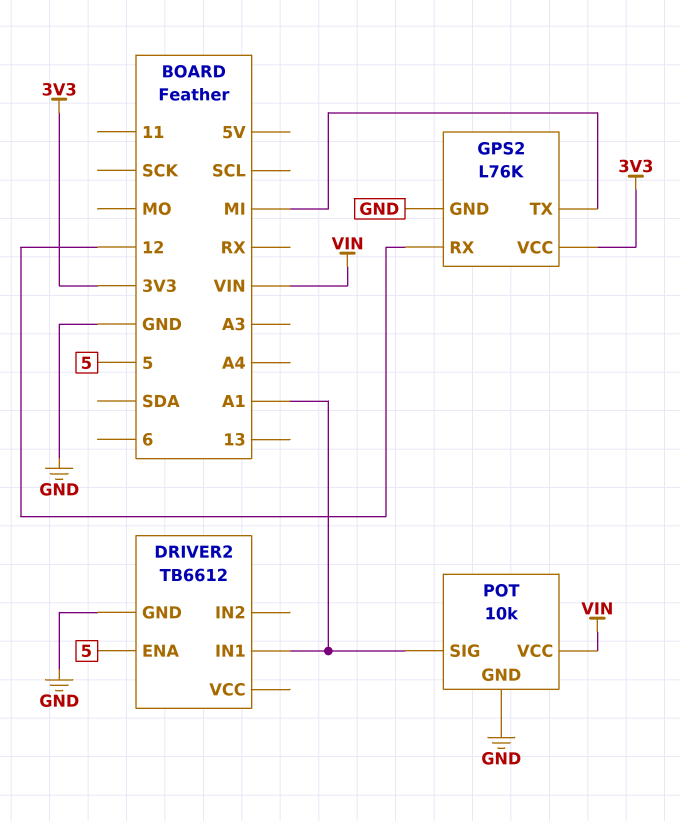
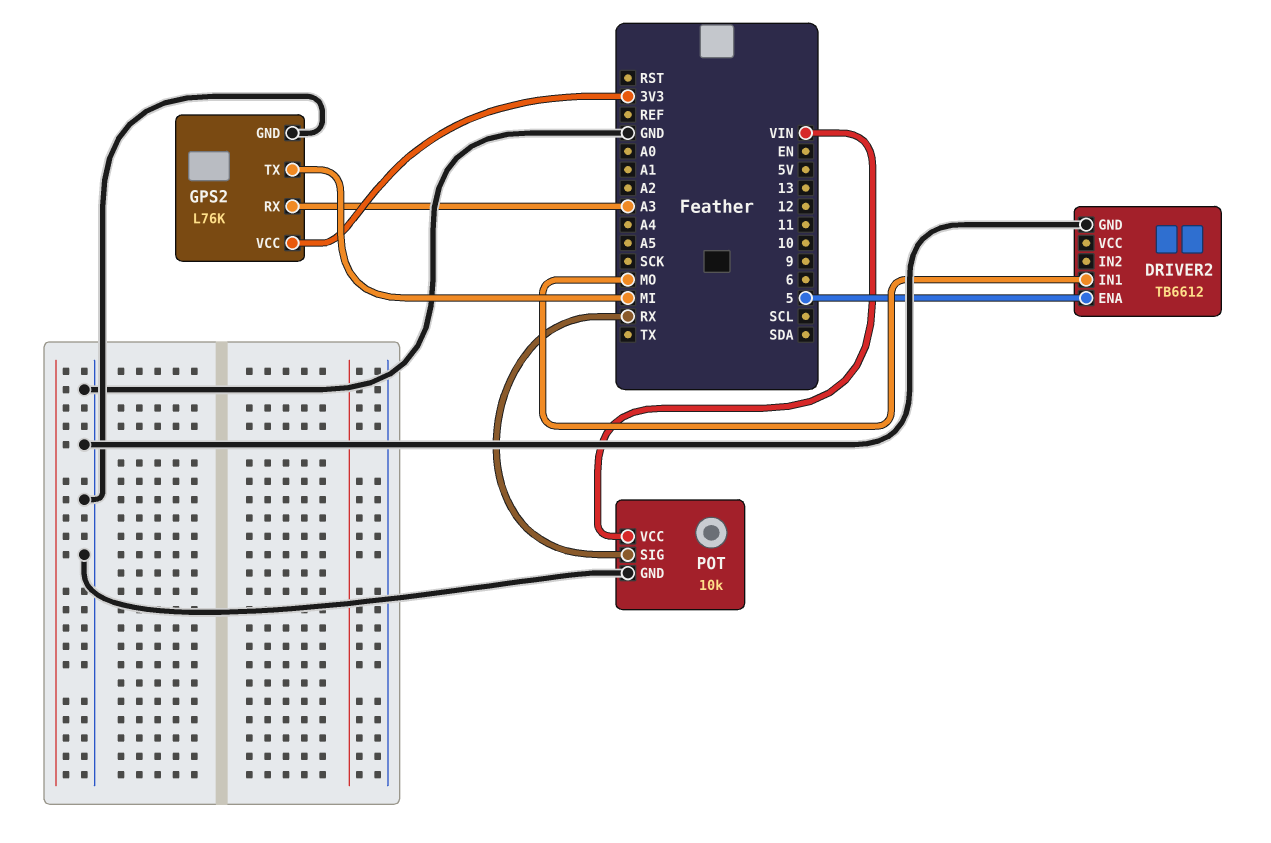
DRIVER2 pin IN1: A1 -> MO
GPS2 pin RX: 12 -> A3
POT pin SIG: A1 -> RX

